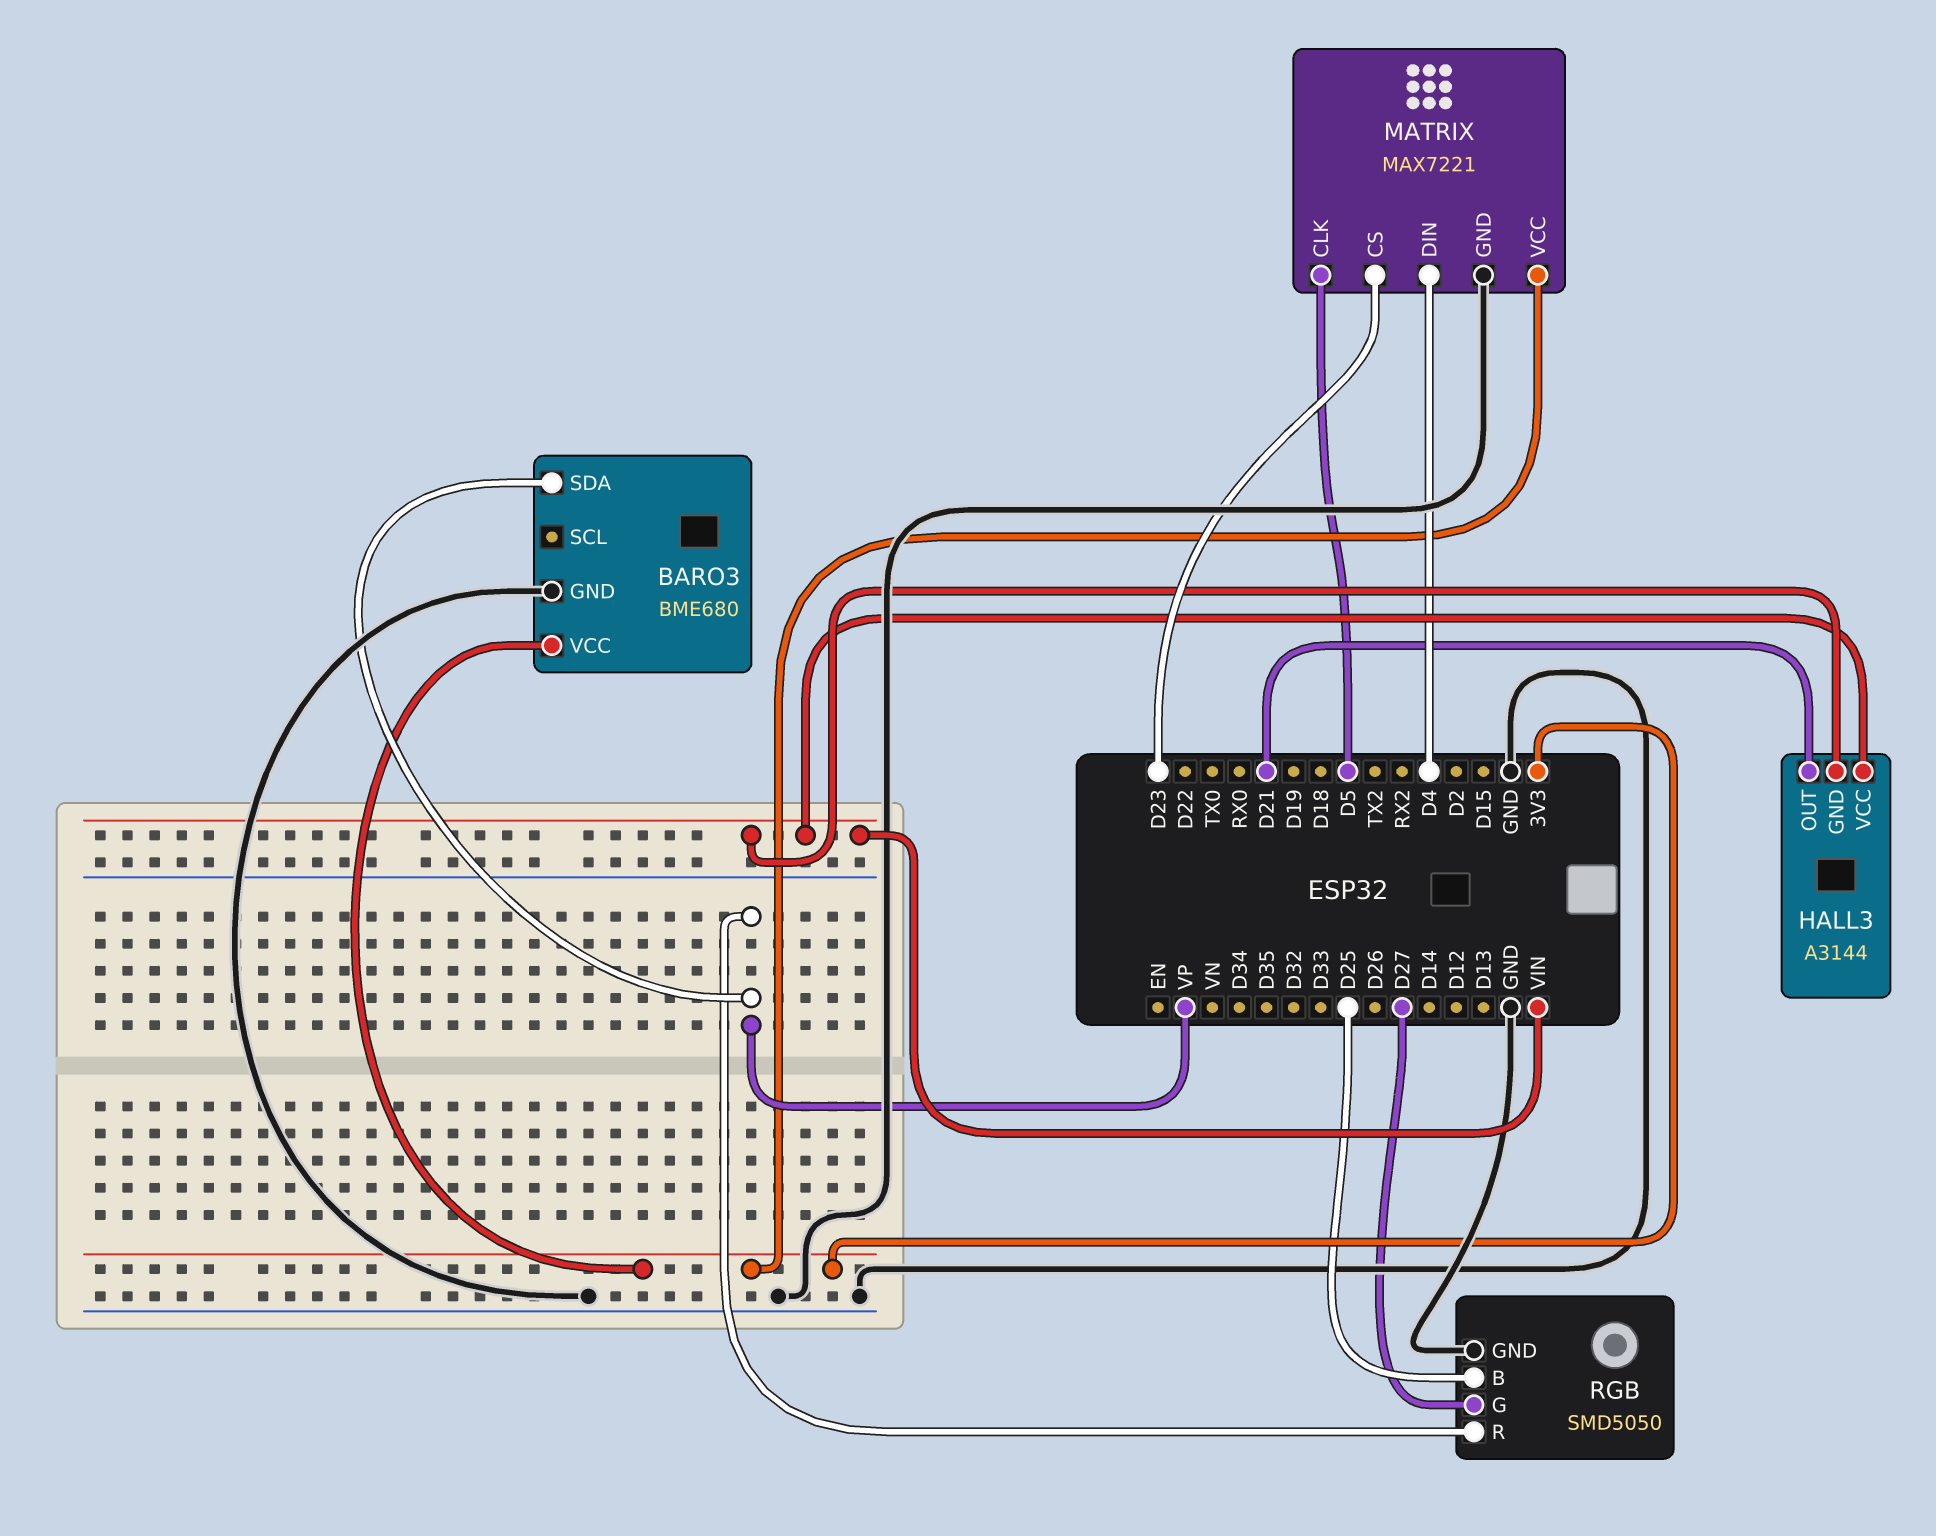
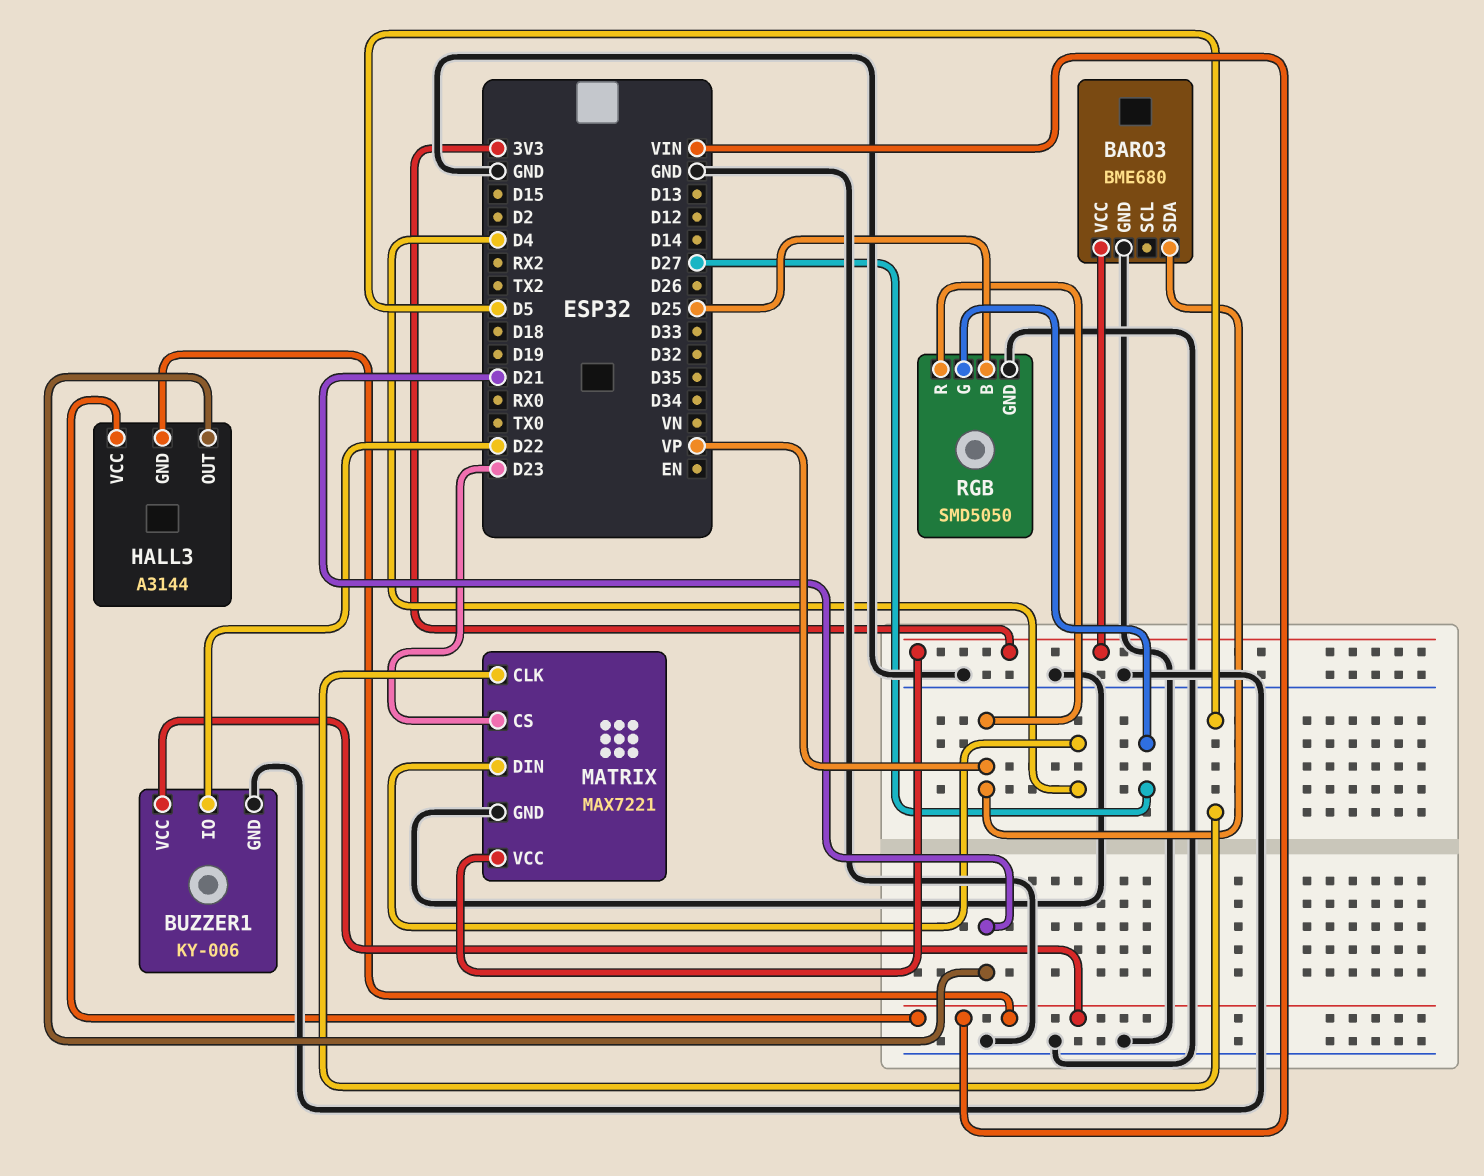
BUZZER1: none -> KY-006
BUZZER1 pin GND: none -> GND
BUZZER1 pin IO: none -> D22
BUZZER1 pin VCC: none -> VIN

